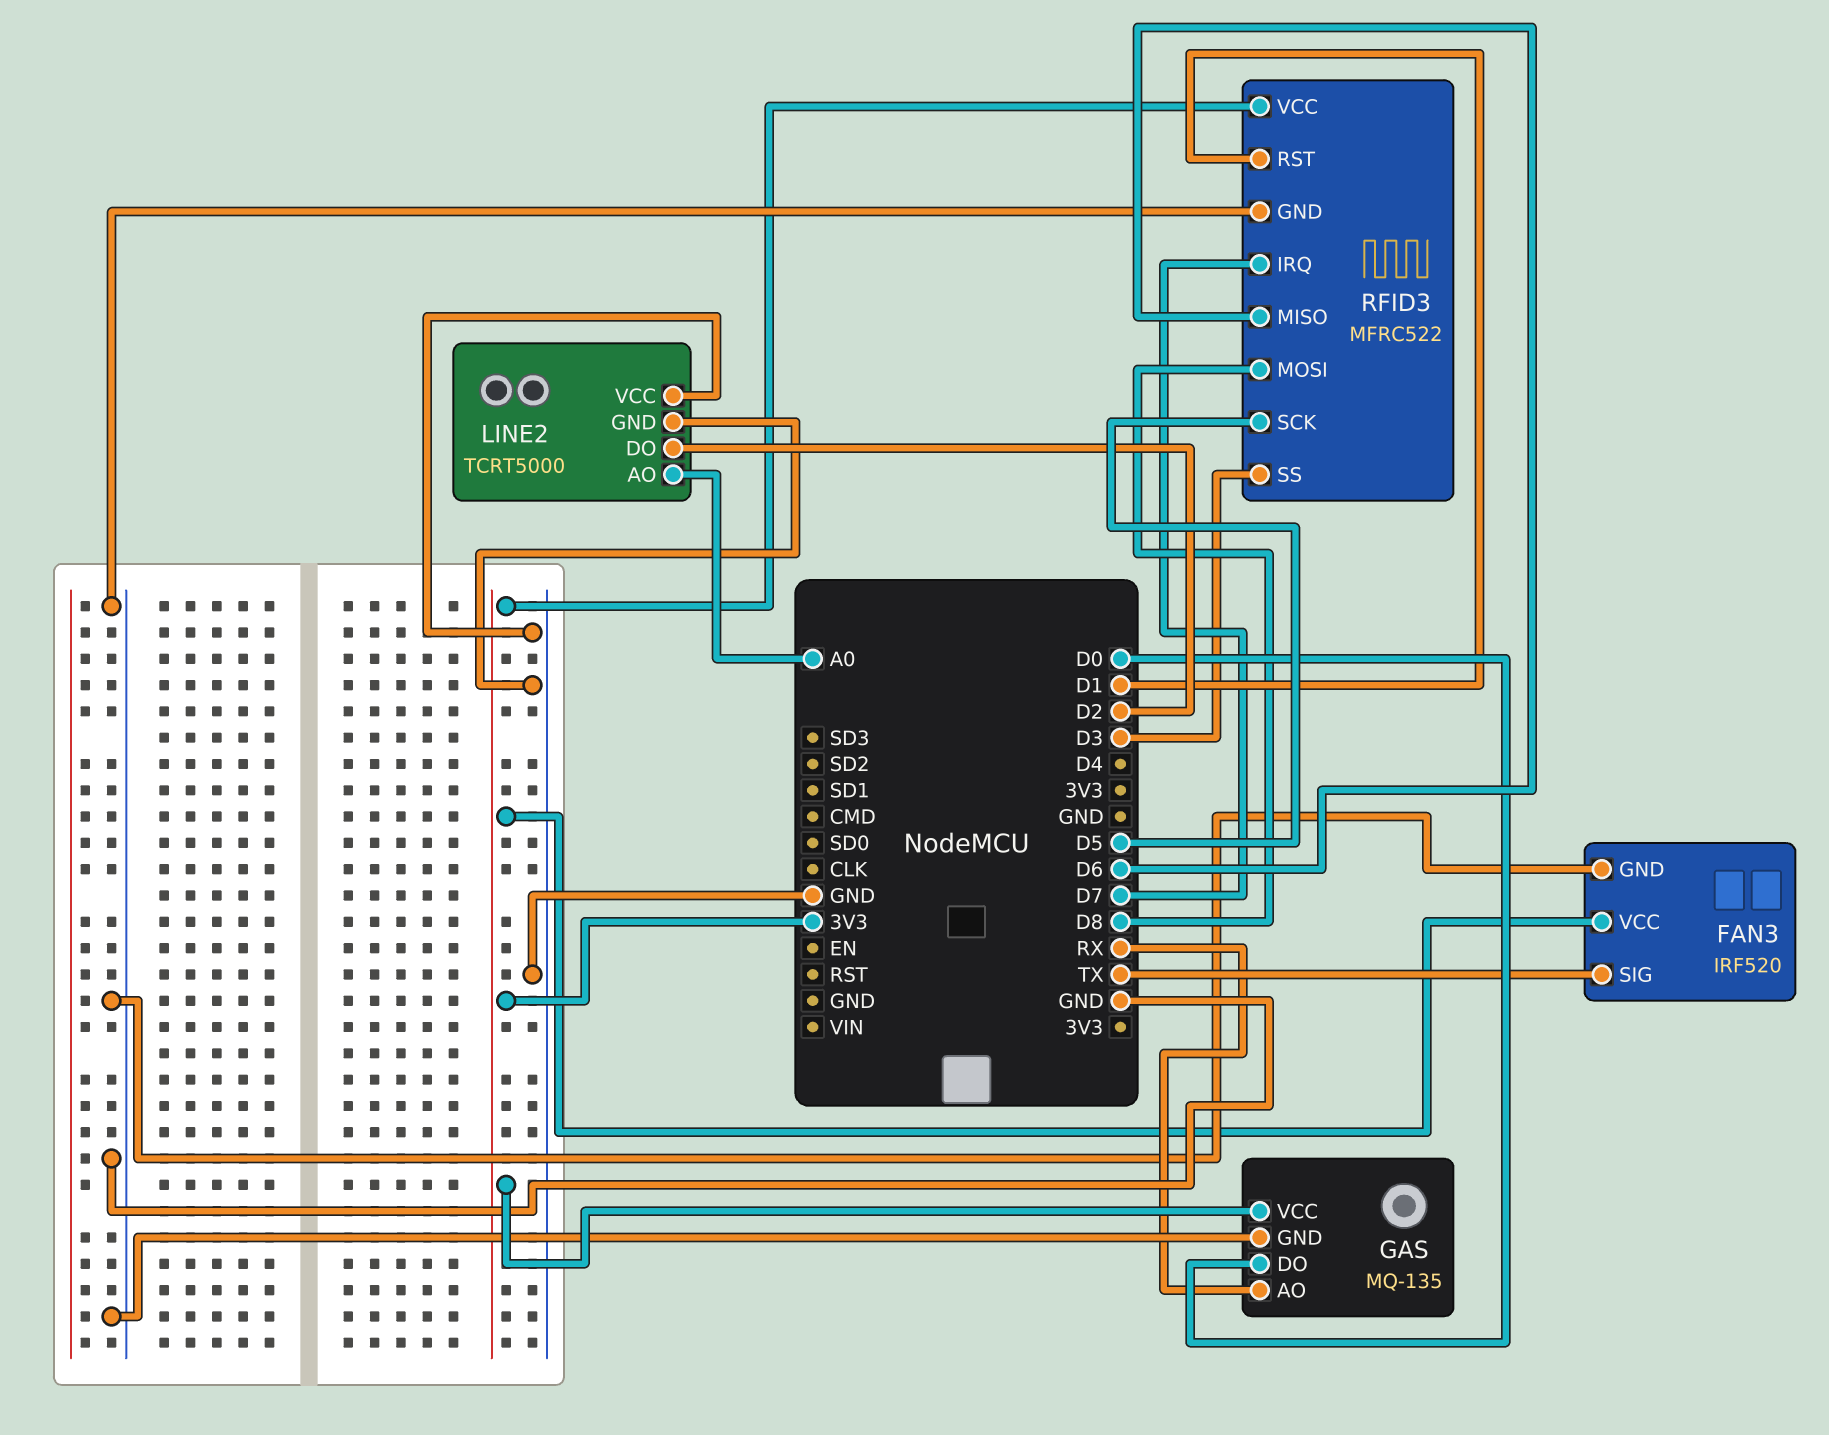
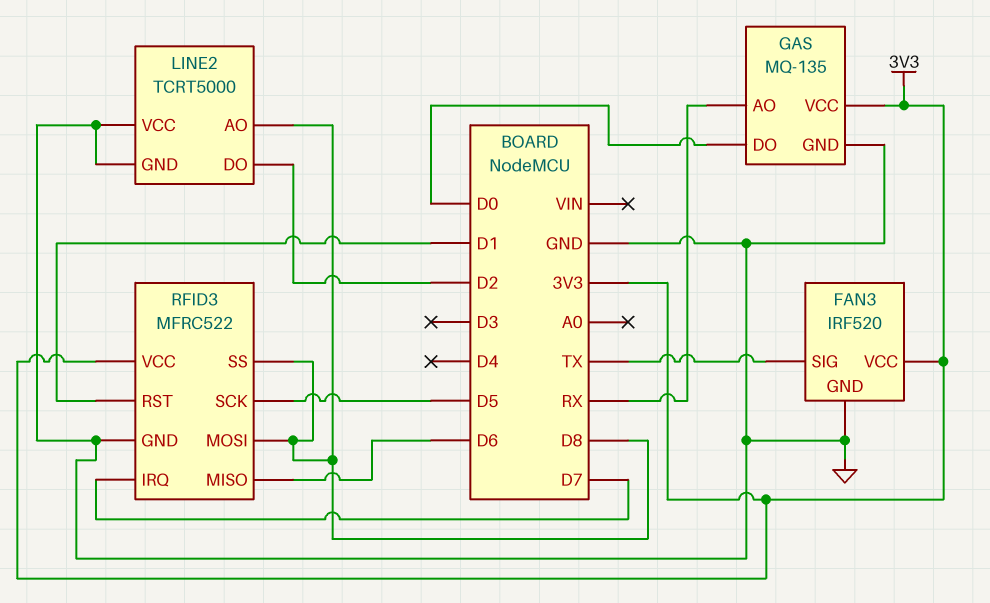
LINE2 pin AO: A0 -> D8
RFID3 pin SS: D3 -> D8

